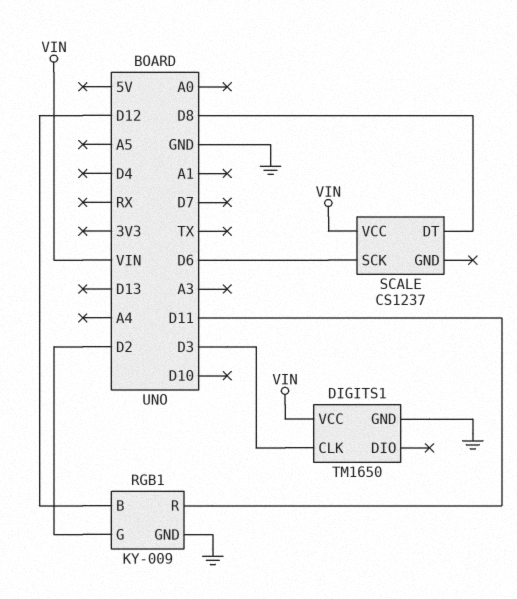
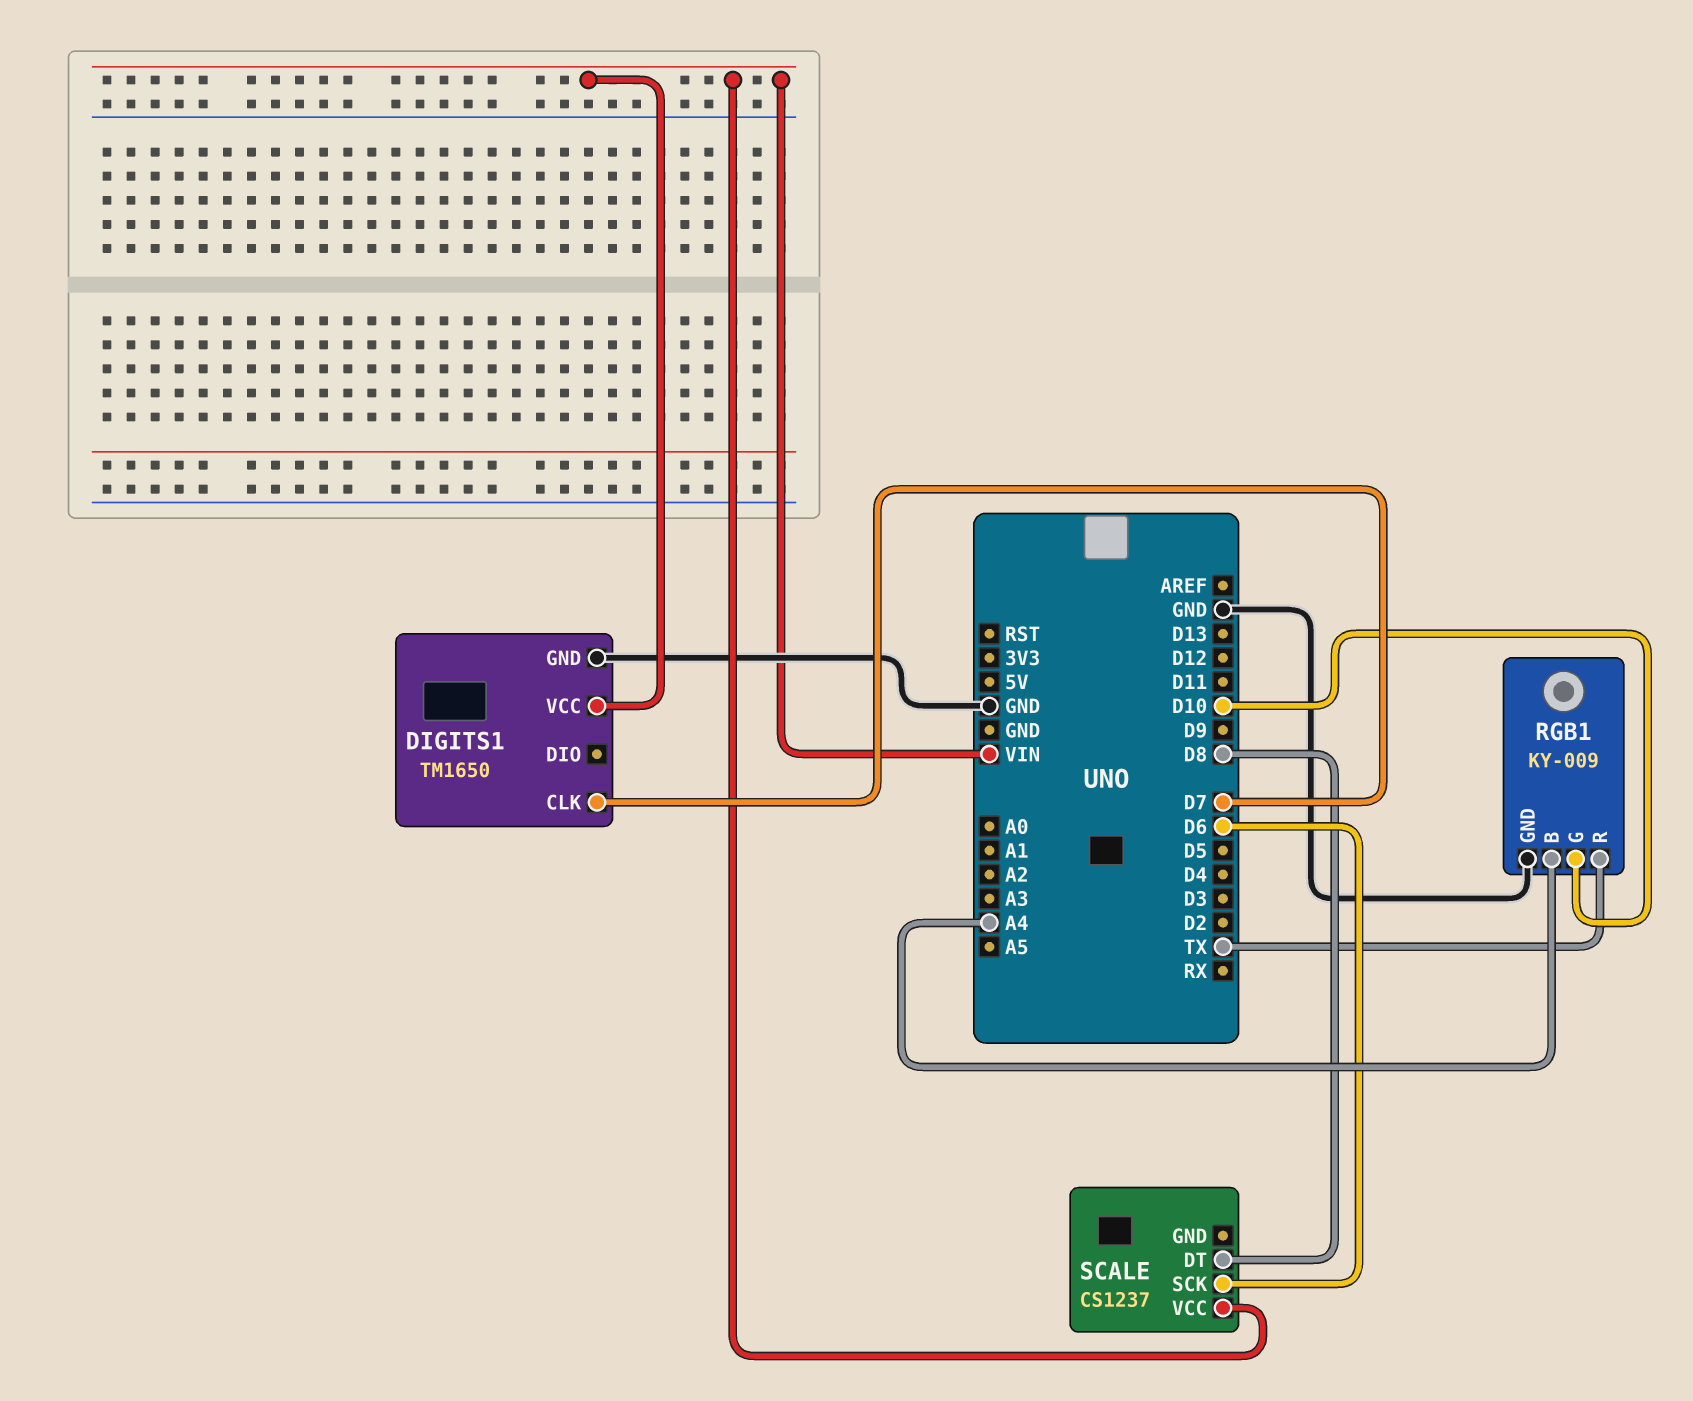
DIGITS1 pin CLK: D3 -> D7
RGB1 pin B: D12 -> A4
RGB1 pin G: D2 -> D10
RGB1 pin R: D11 -> TX

